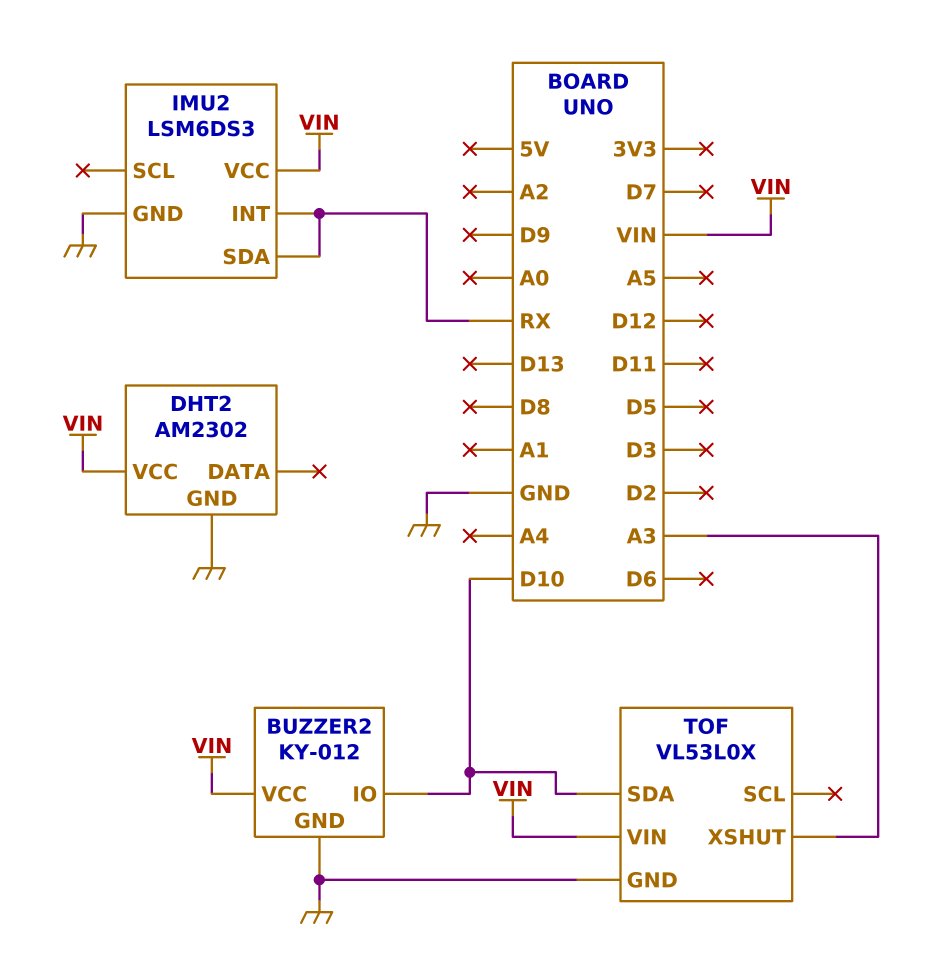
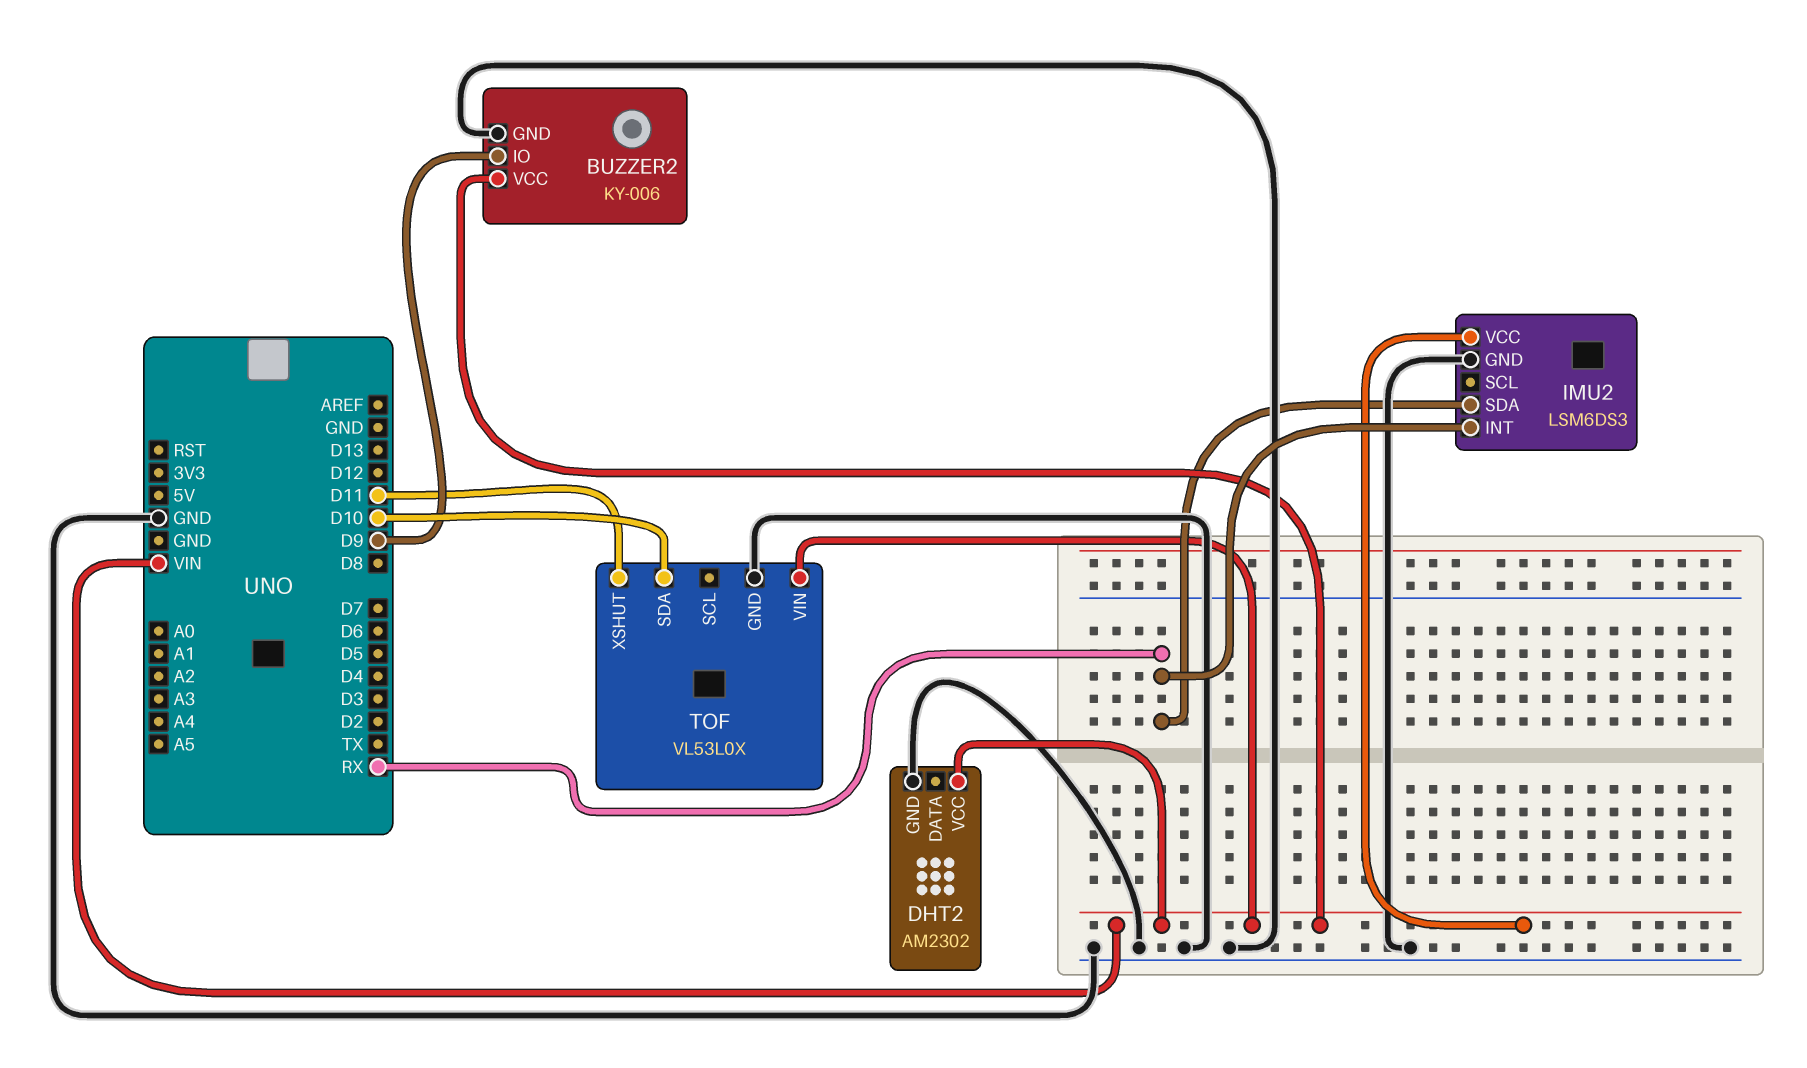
BUZZER2: KY-012 -> KY-006
BUZZER2 pin IO: D10 -> D9
TOF pin XSHUT: A3 -> D11

